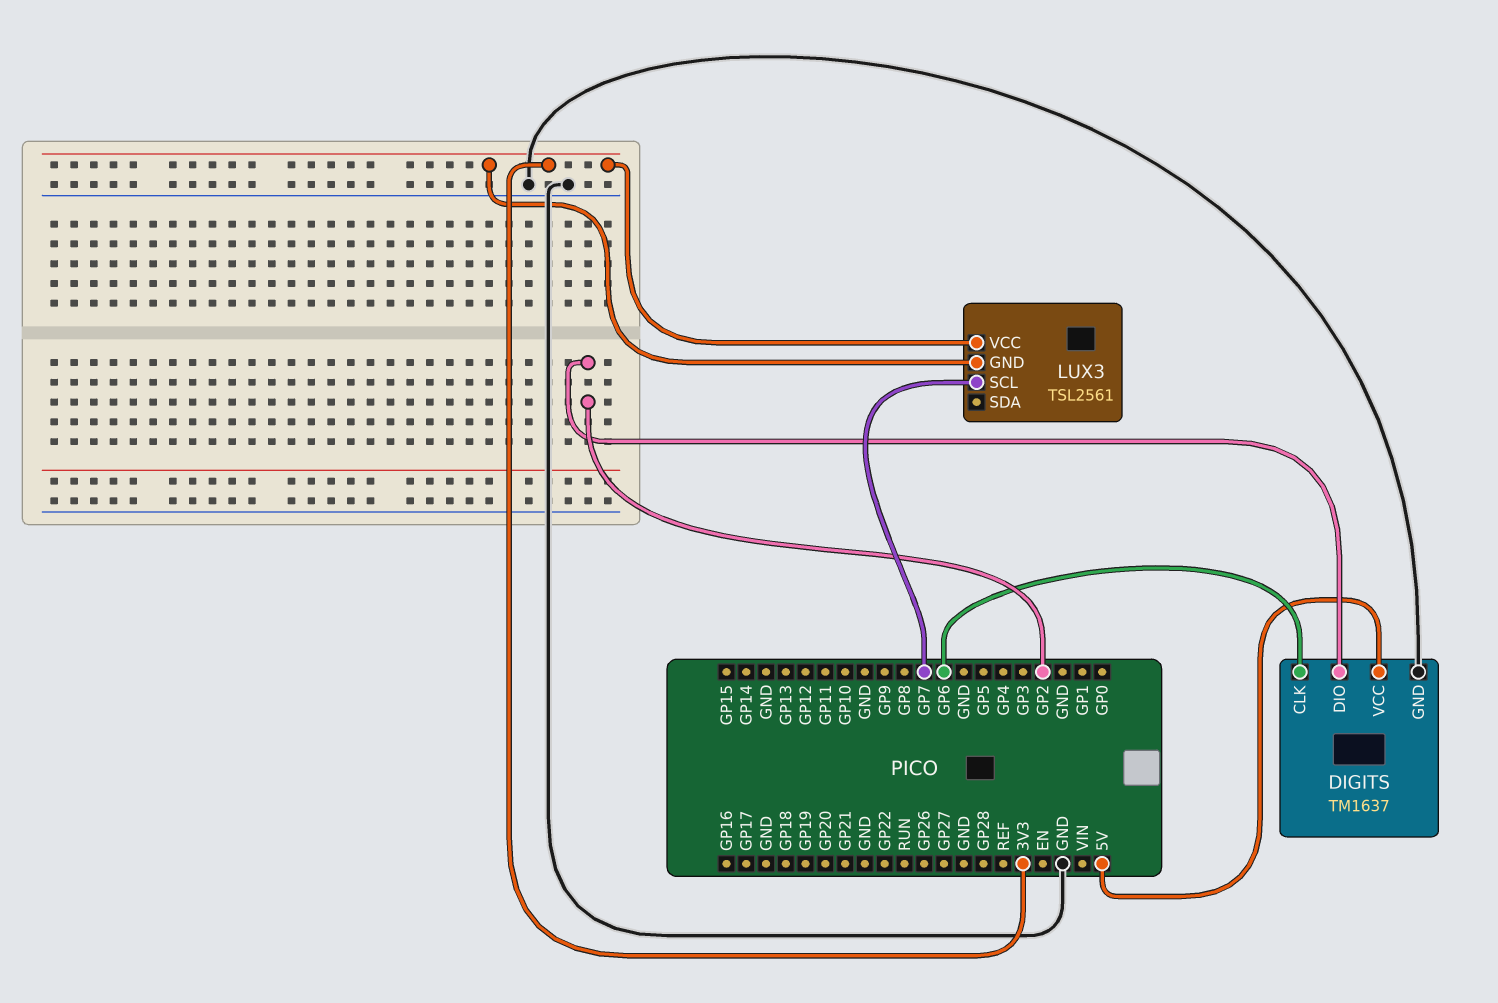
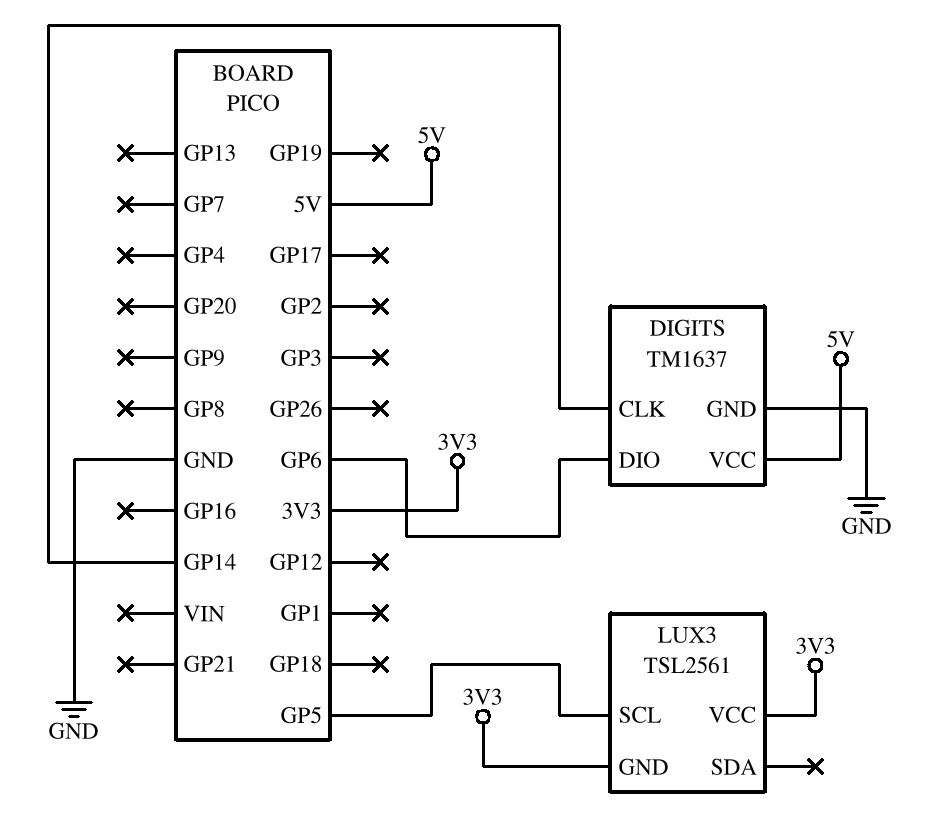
DIGITS pin CLK: GP6 -> GP14
DIGITS pin DIO: GP2 -> GP6
LUX3 pin SCL: GP7 -> GP5

